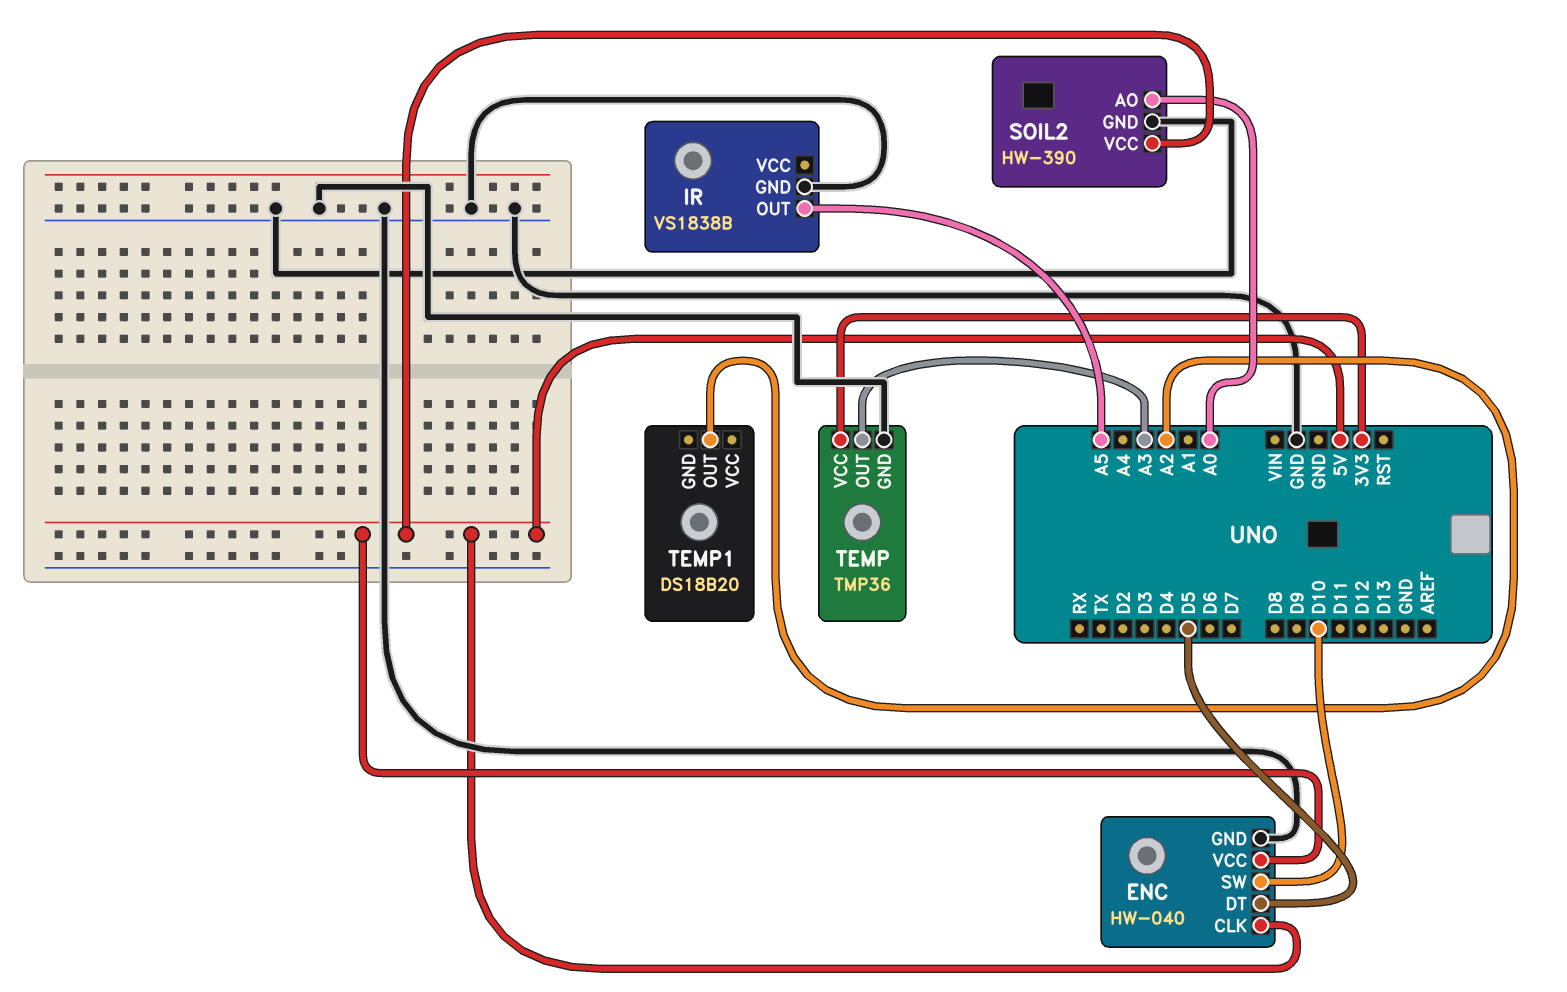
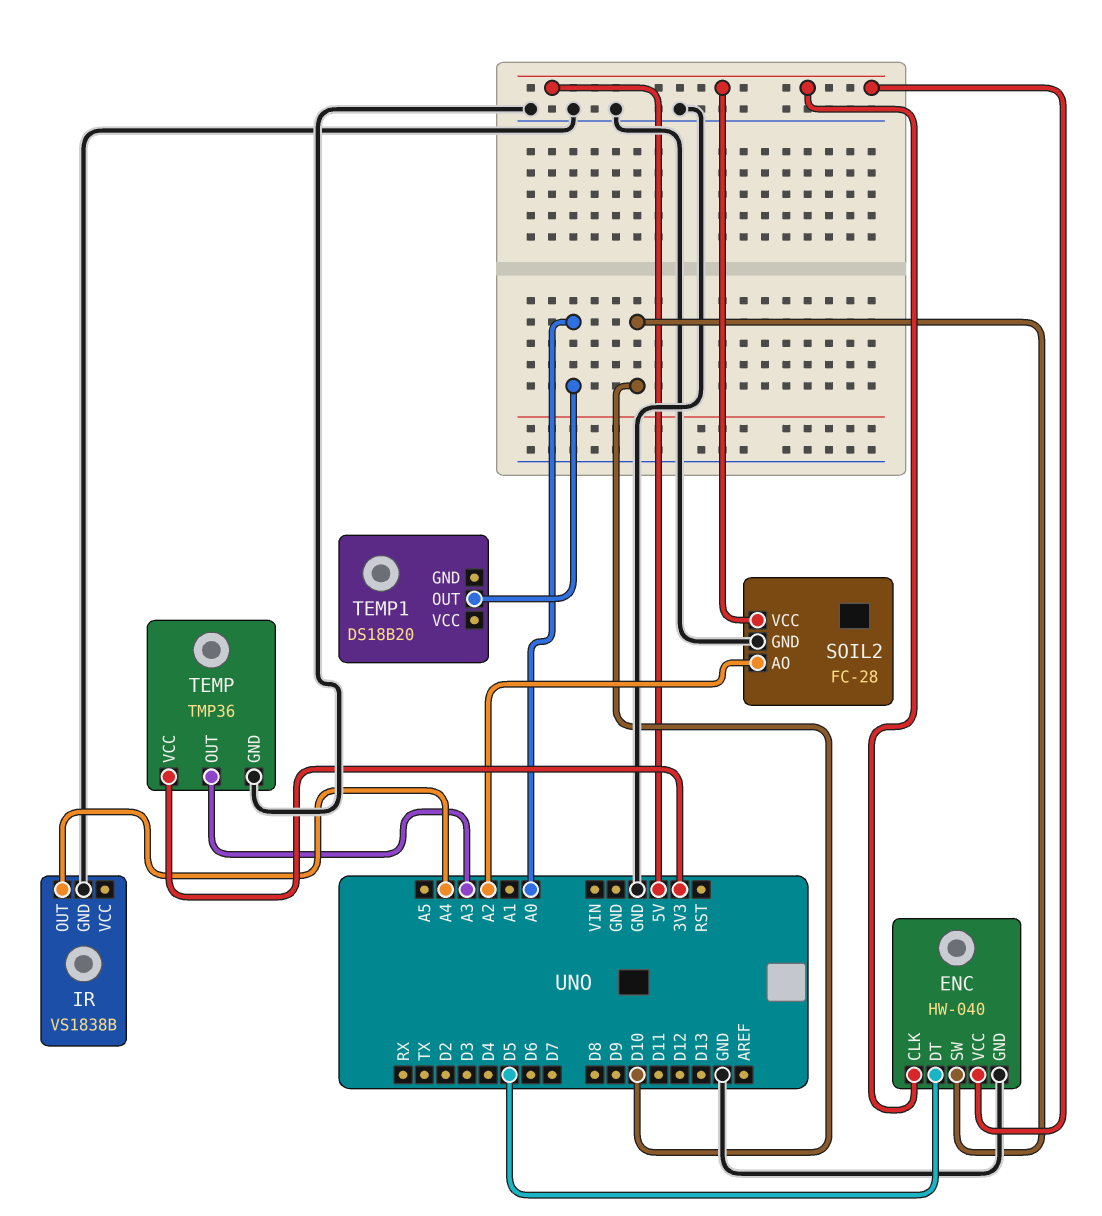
IR pin OUT: A5 -> A4
SOIL2: HW-390 -> FC-28
SOIL2 pin AO: A0 -> A2
TEMP1 pin OUT: A2 -> A0

